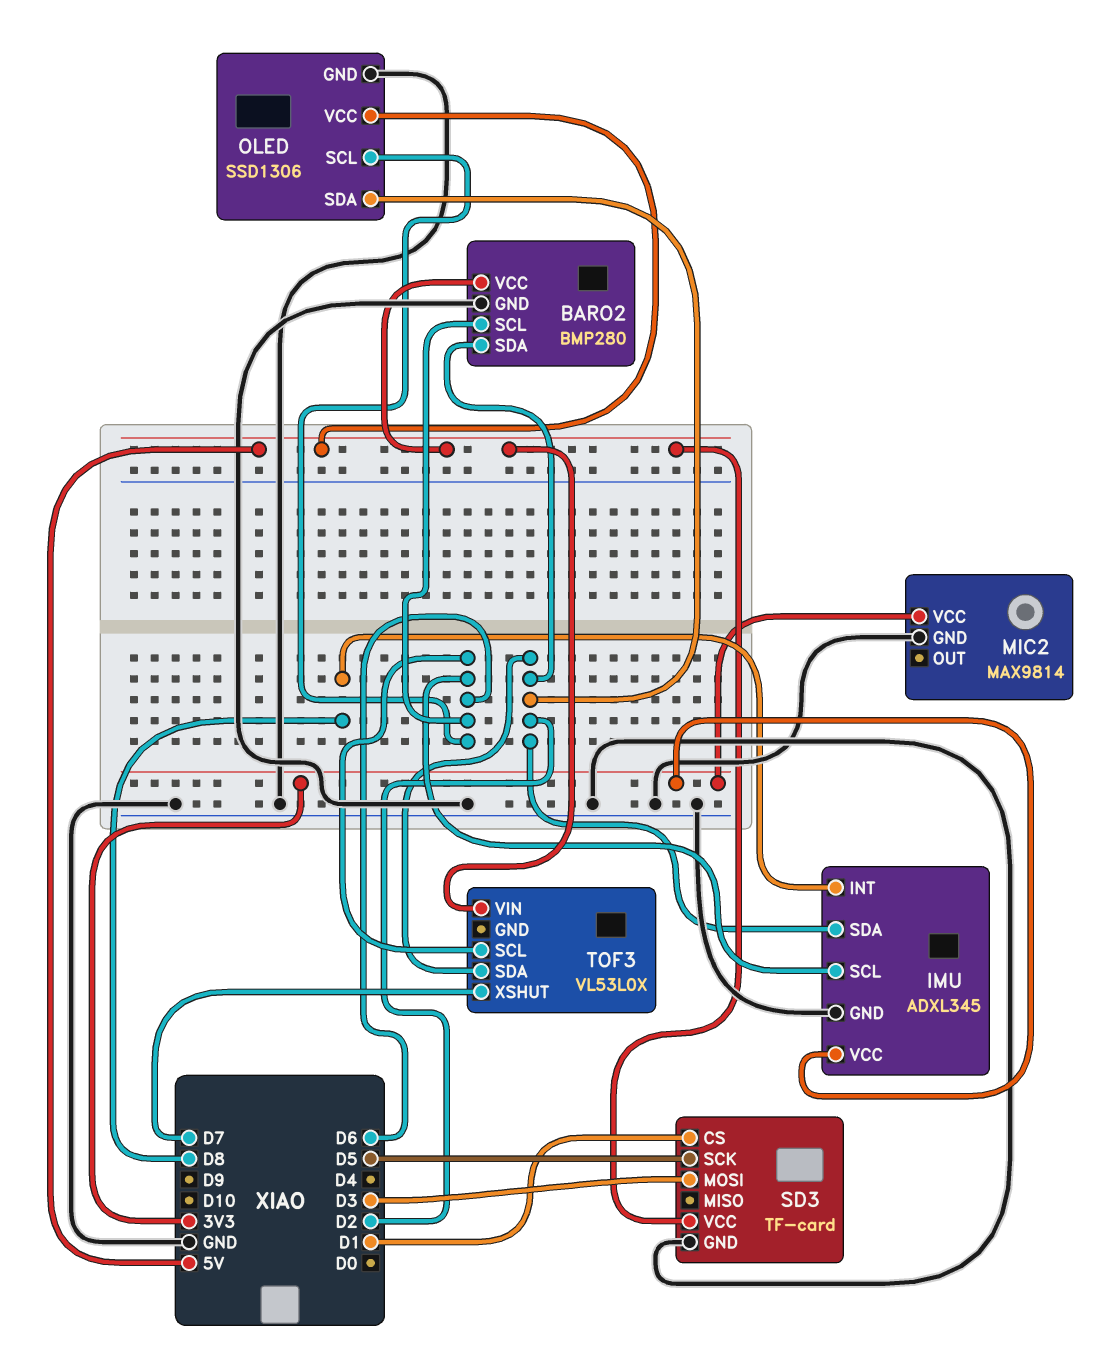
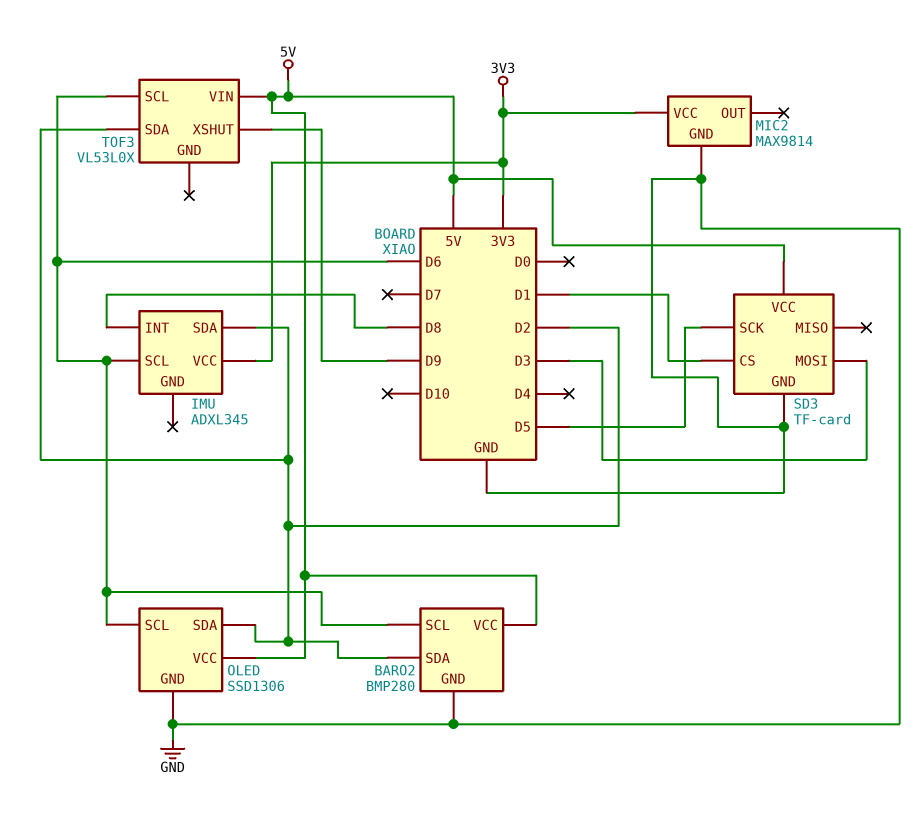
IMU pin GND: GND -> none
TOF3 pin XSHUT: D7 -> D9

